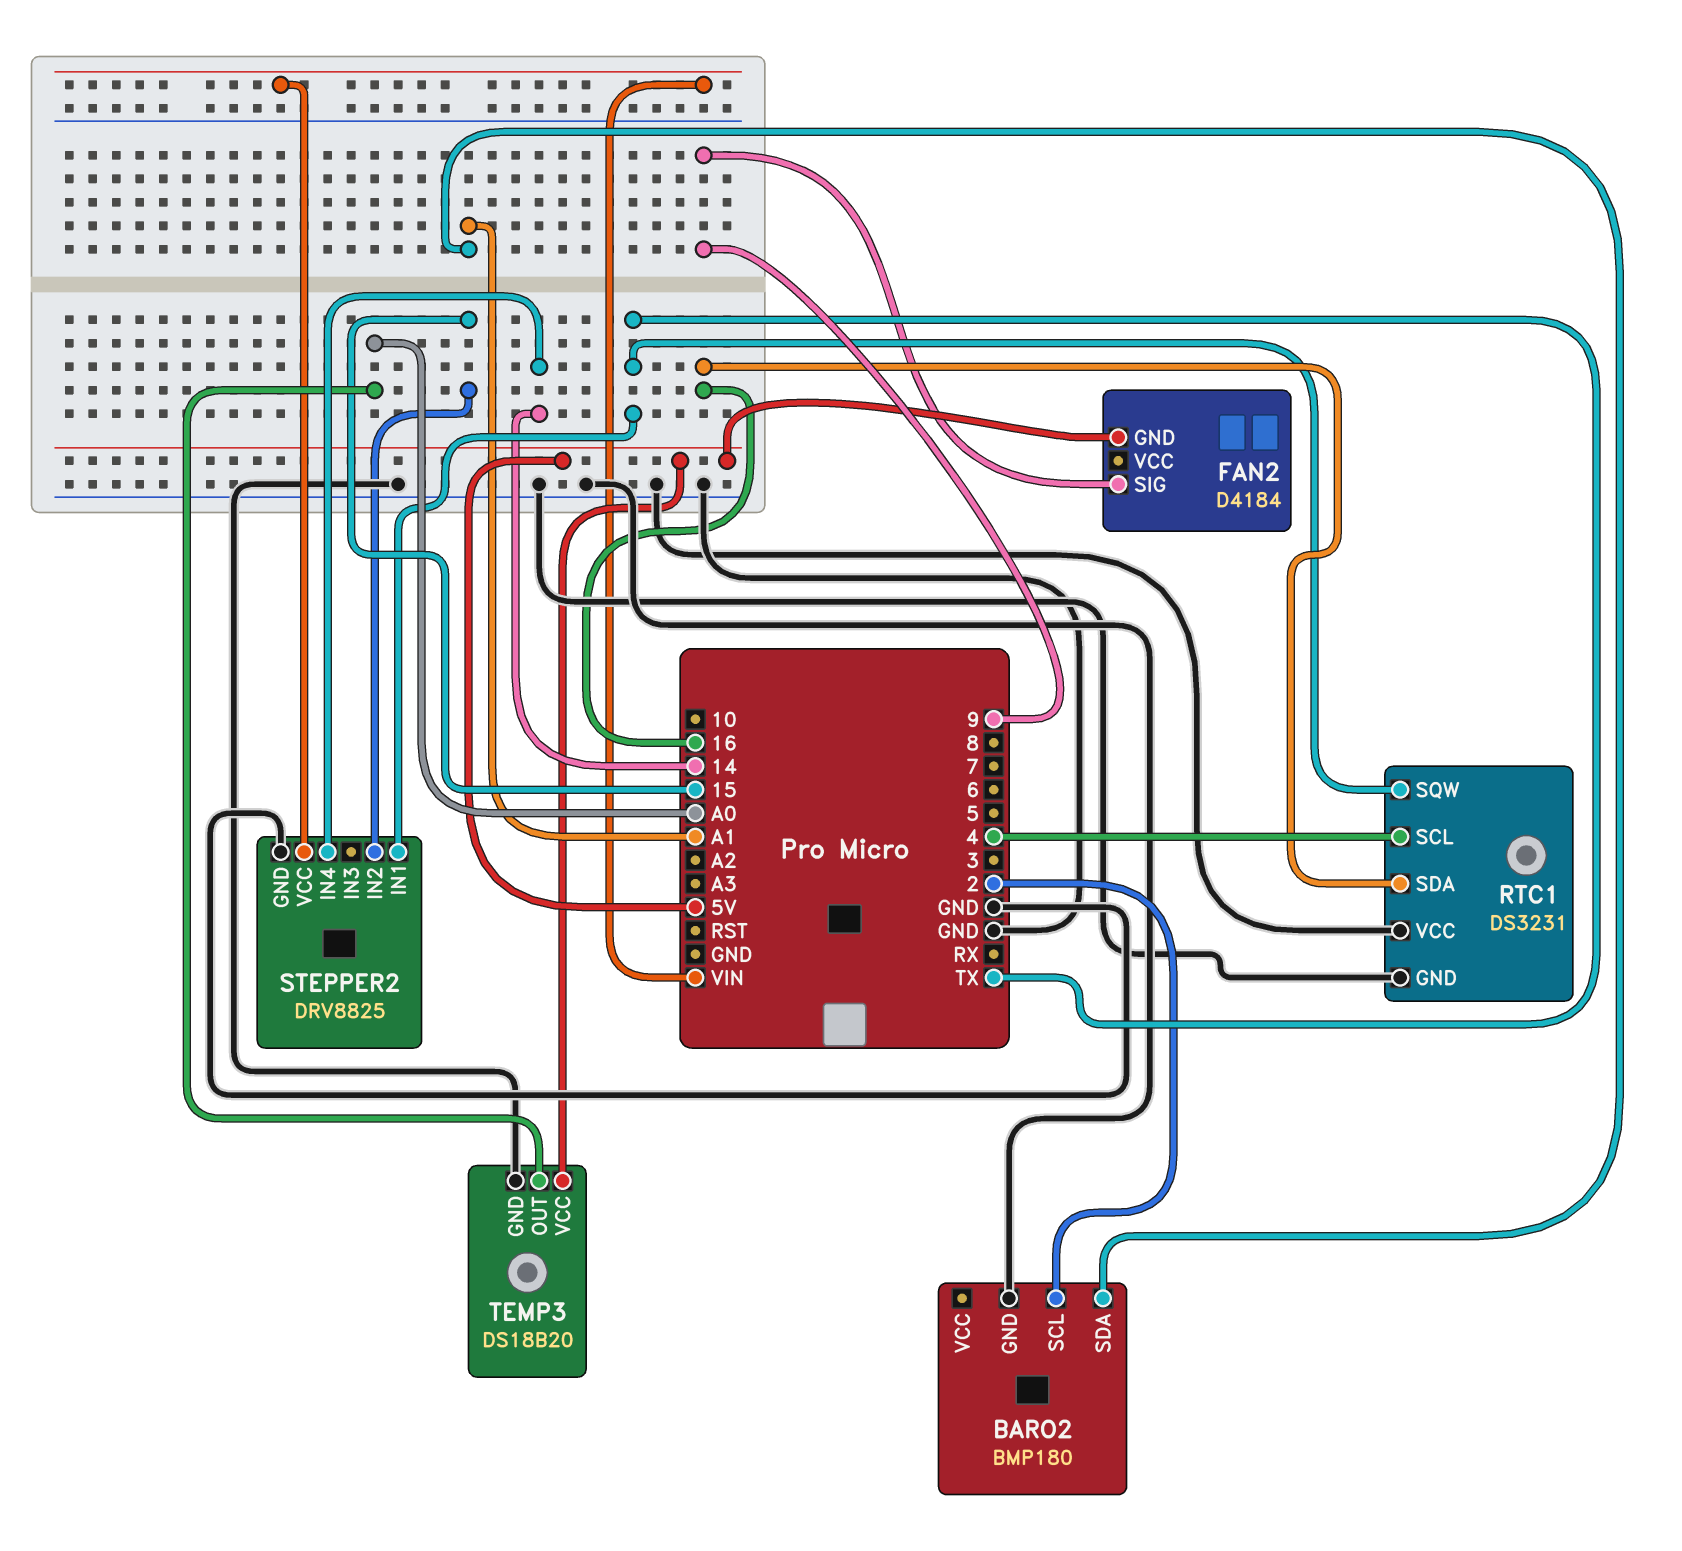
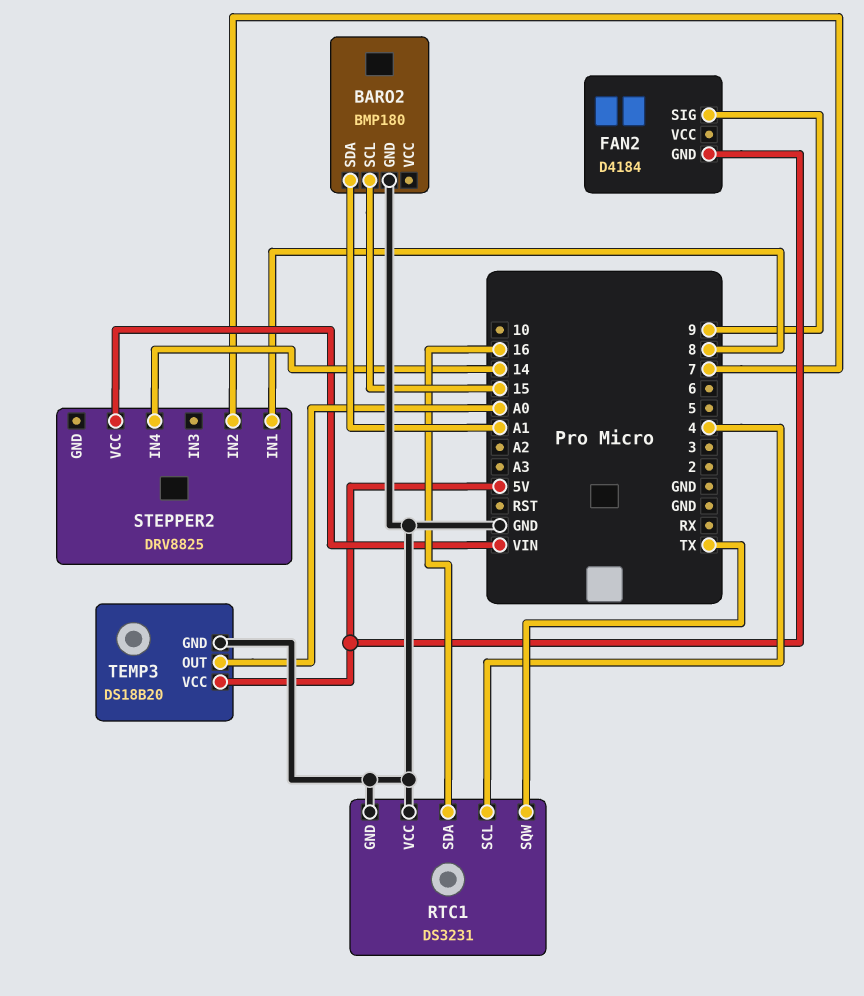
BARO2 pin SCL: 2 -> 15
STEPPER2 pin GND: GND -> none
STEPPER2 pin IN1: TX -> 8
STEPPER2 pin IN2: 15 -> 7

